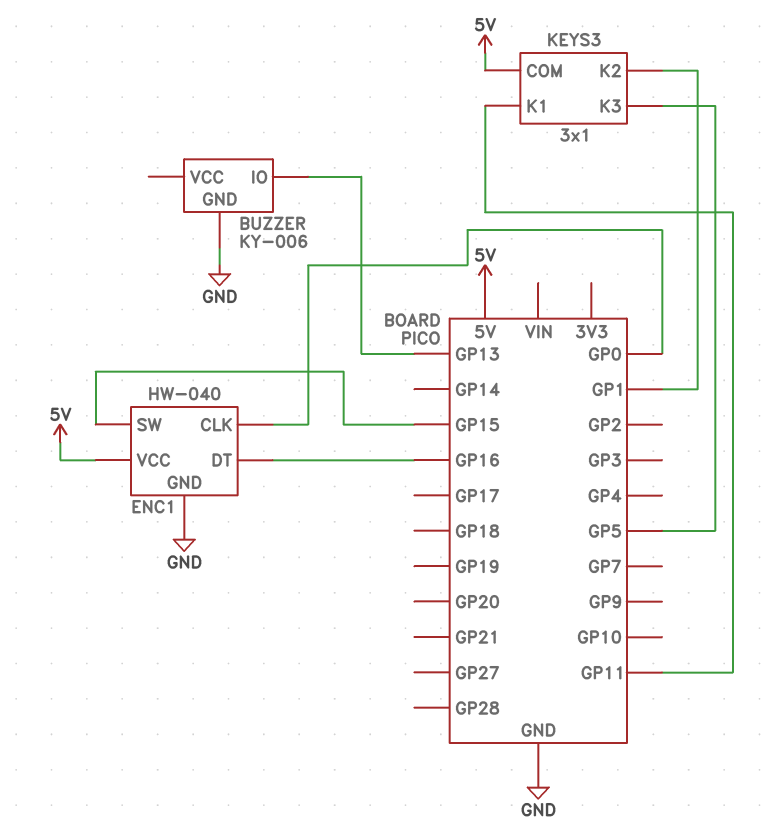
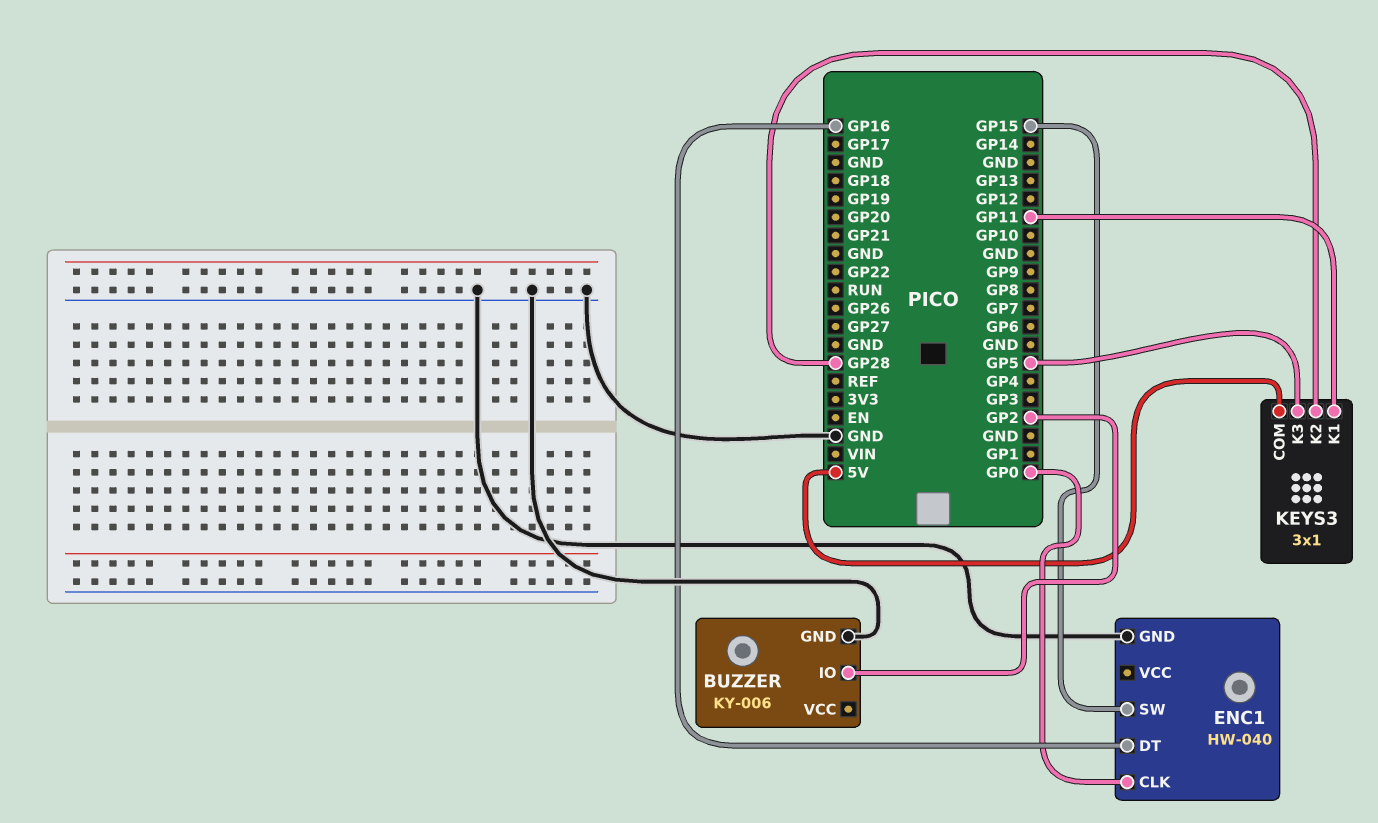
BUZZER pin IO: GP13 -> GP2
ENC1 pin VCC: 5V -> none
KEYS3 pin K2: GP1 -> GP28

